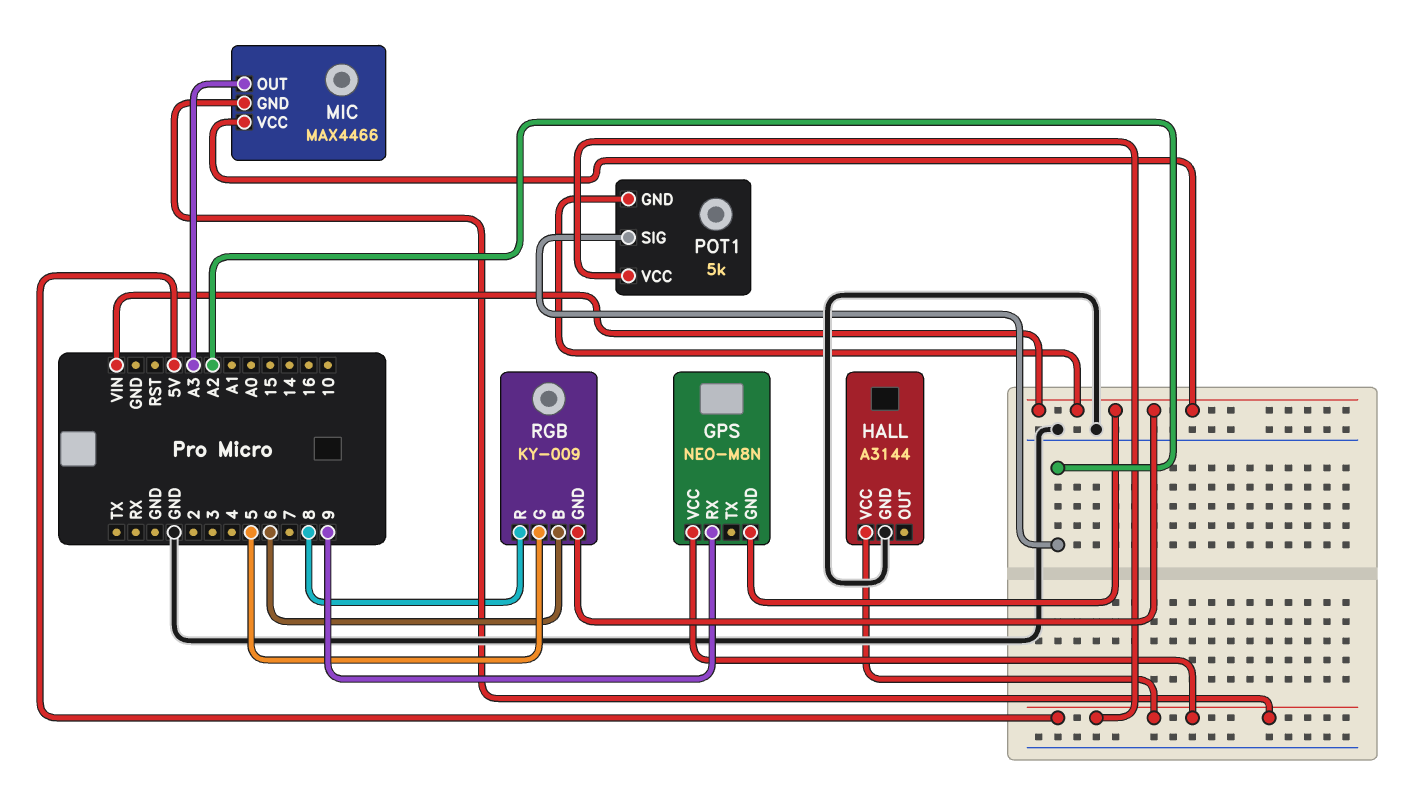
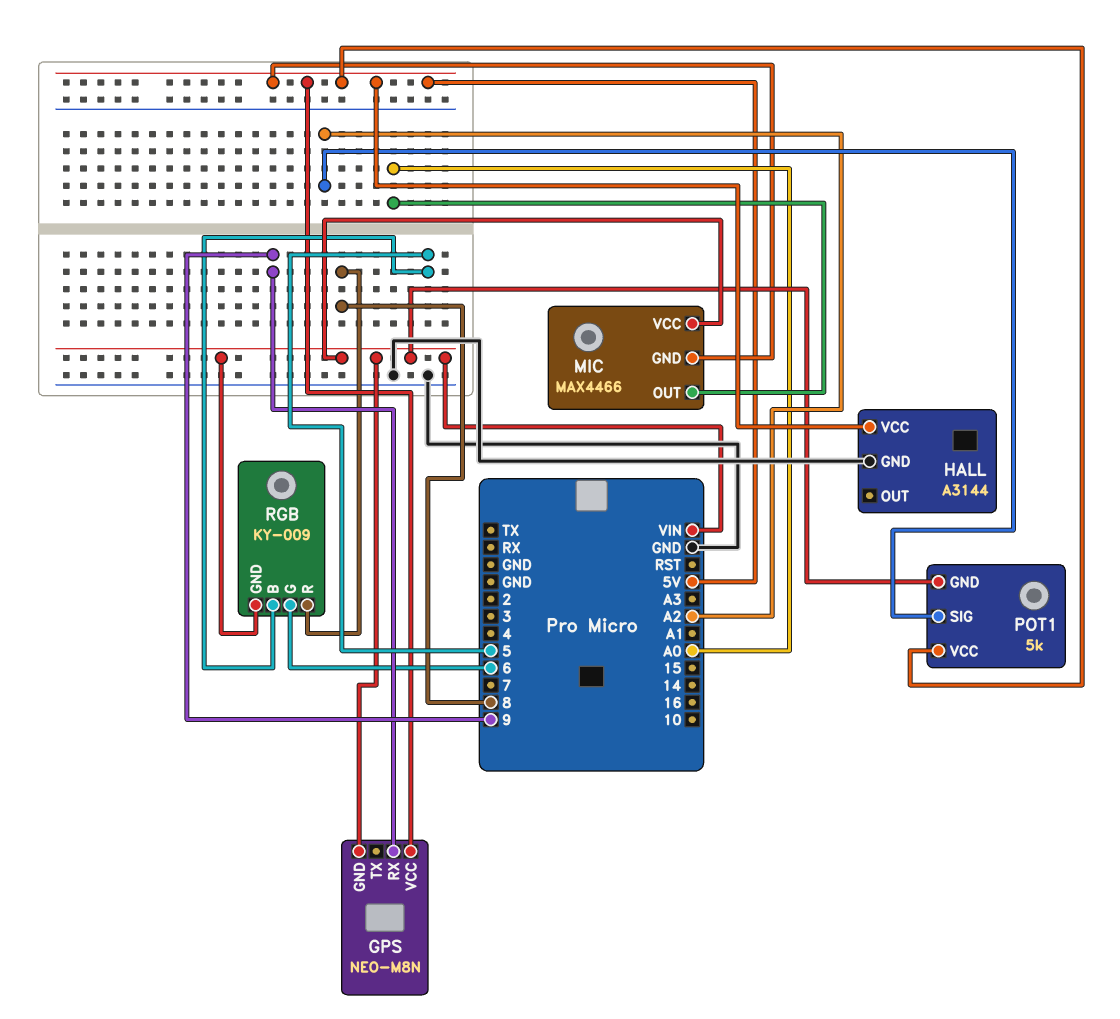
MIC pin OUT: A3 -> A0
RGB pin B: 6 -> 5
RGB pin G: 5 -> 6

